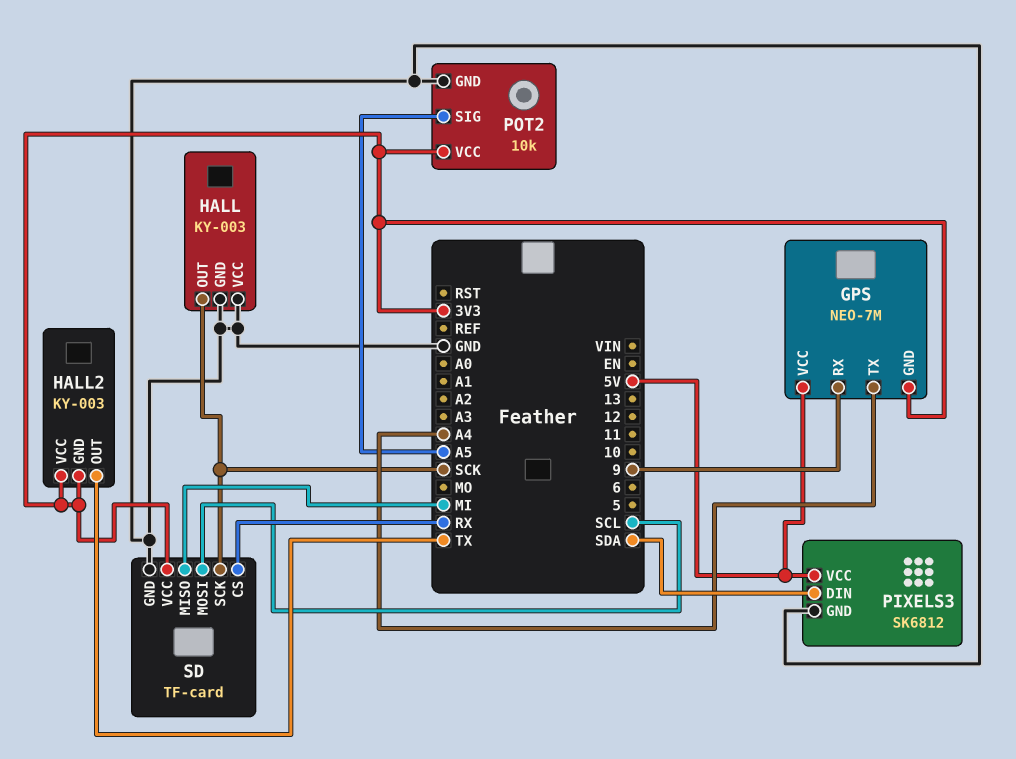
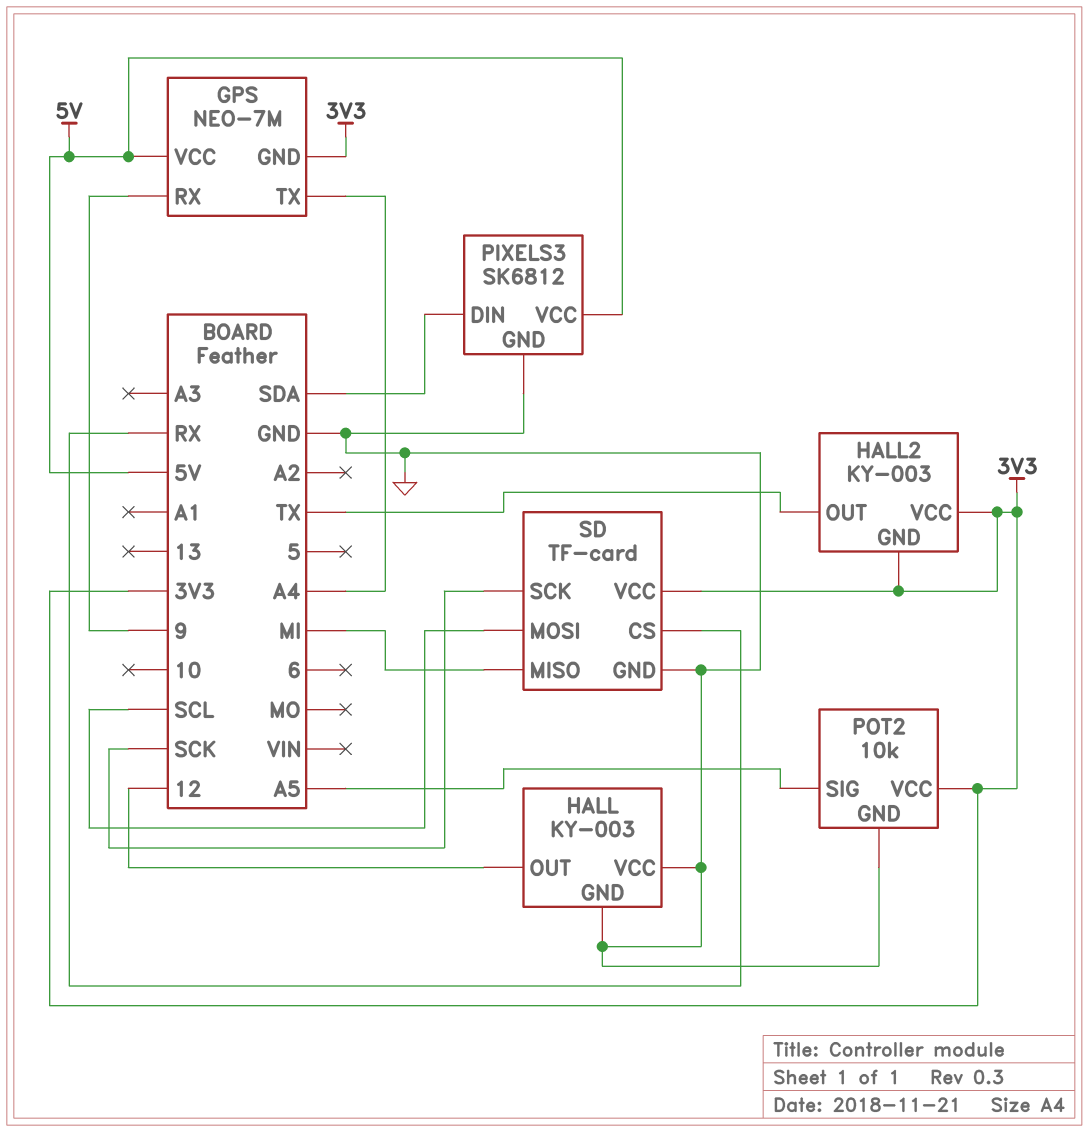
HALL pin OUT: SCK -> 12

